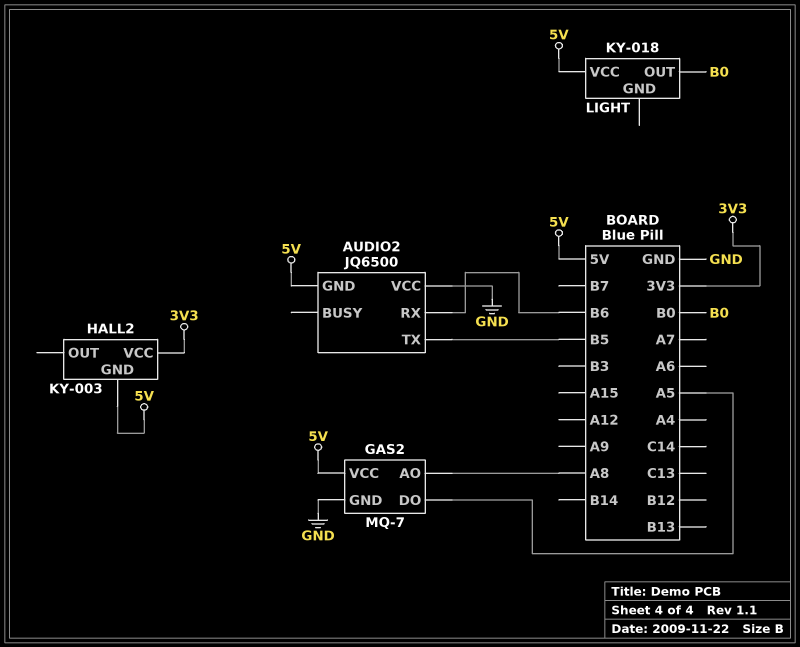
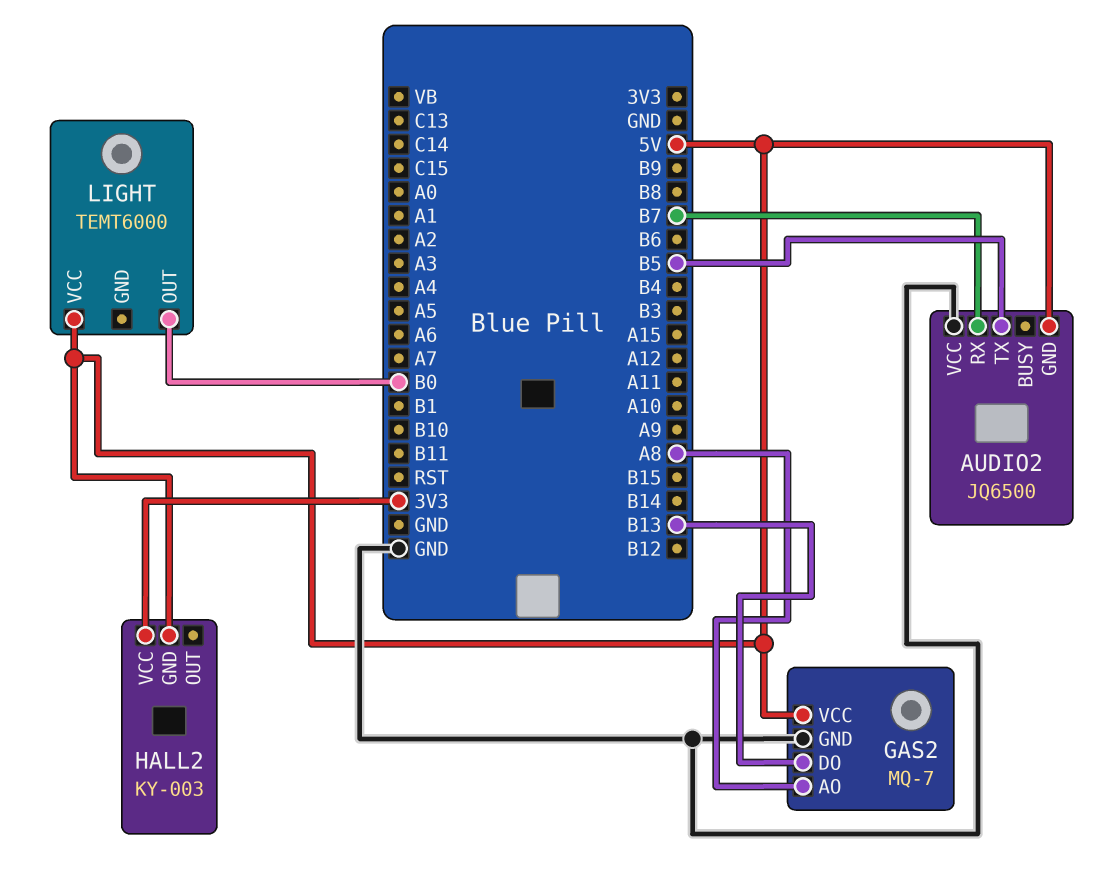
AUDIO2 pin RX: B6 -> B7
GAS2 pin DO: A5 -> B13
LIGHT: KY-018 -> TEMT6000

